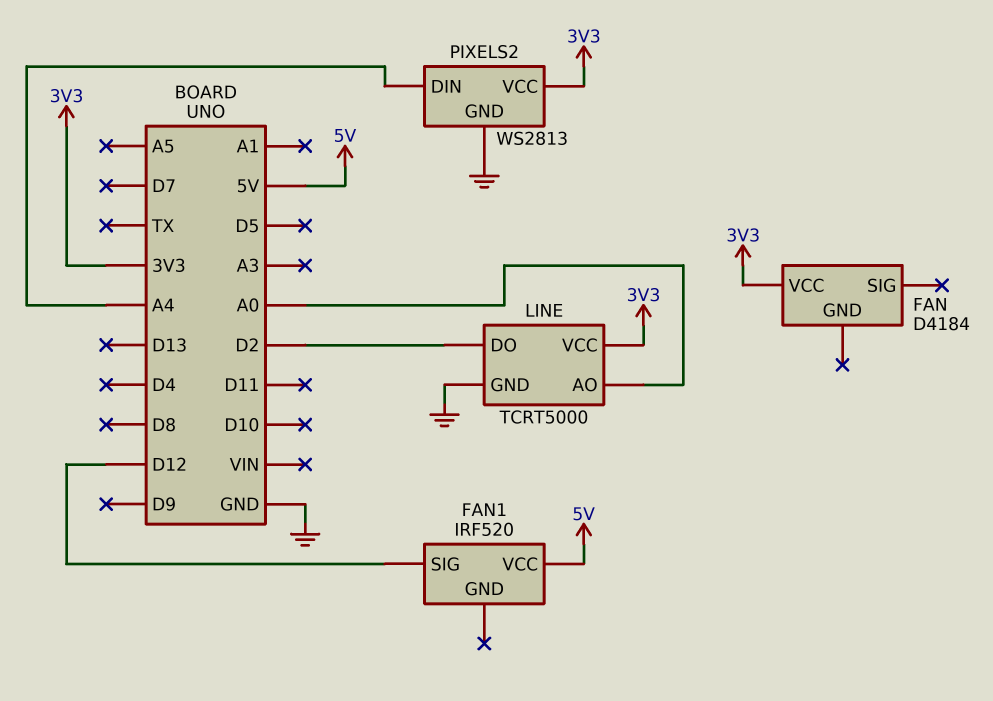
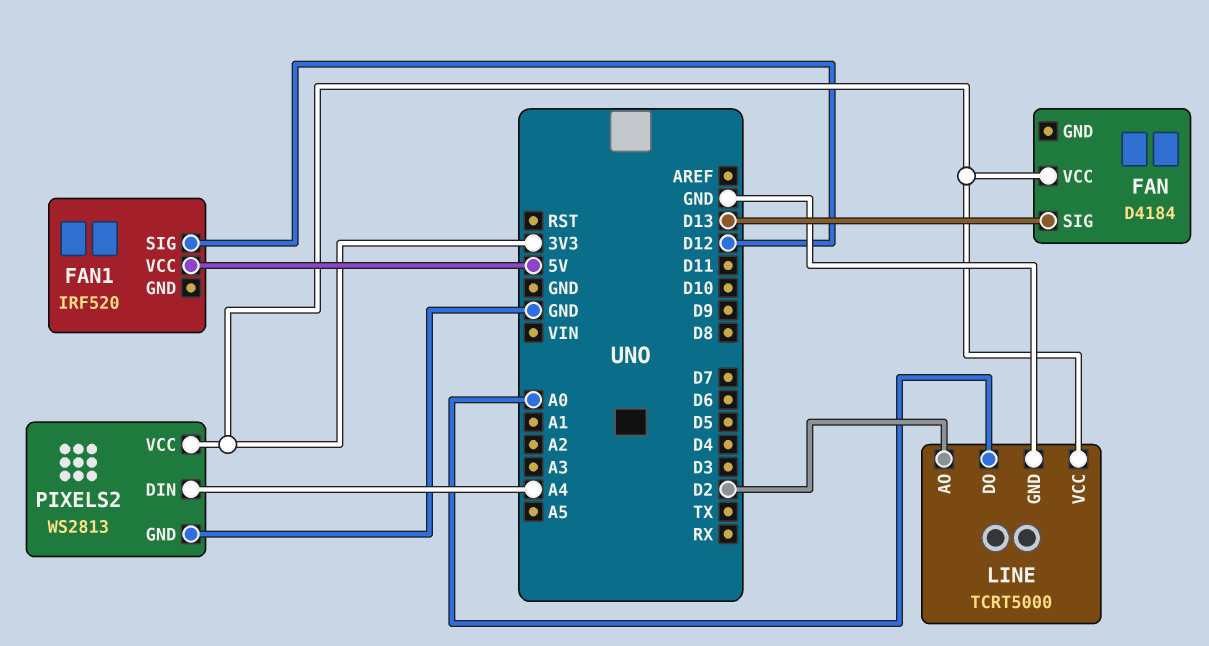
FAN pin SIG: none -> D13
LINE pin AO: A0 -> D2
LINE pin DO: D2 -> A0

